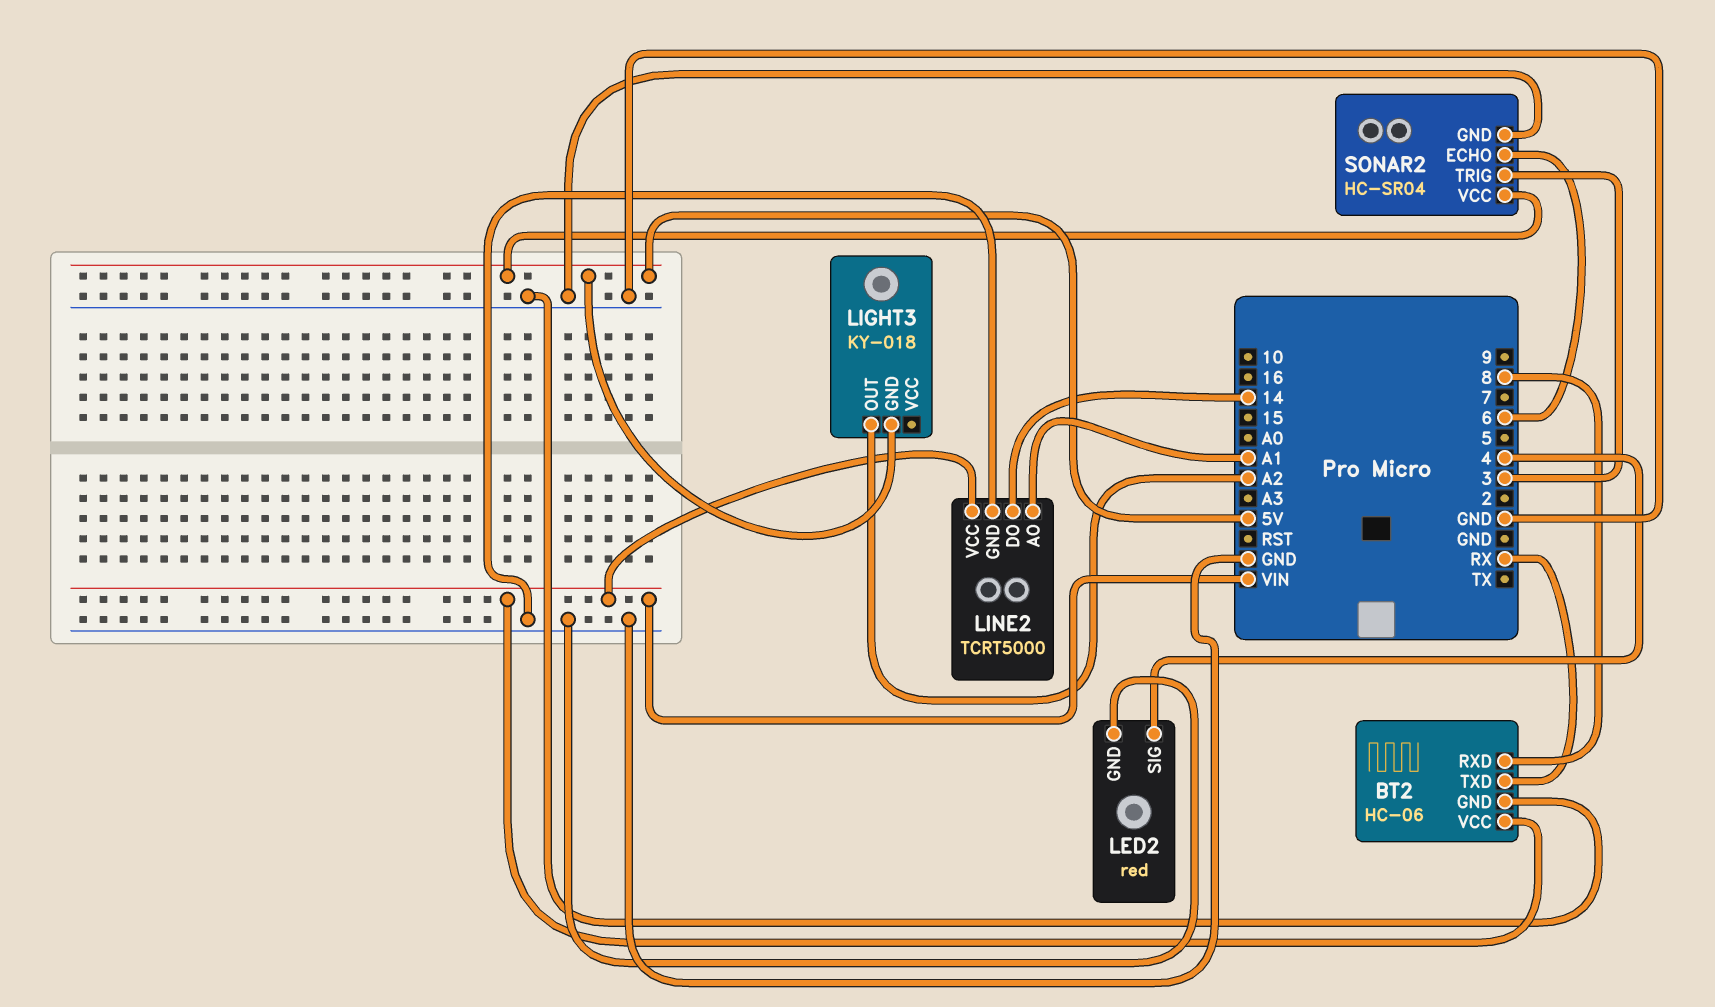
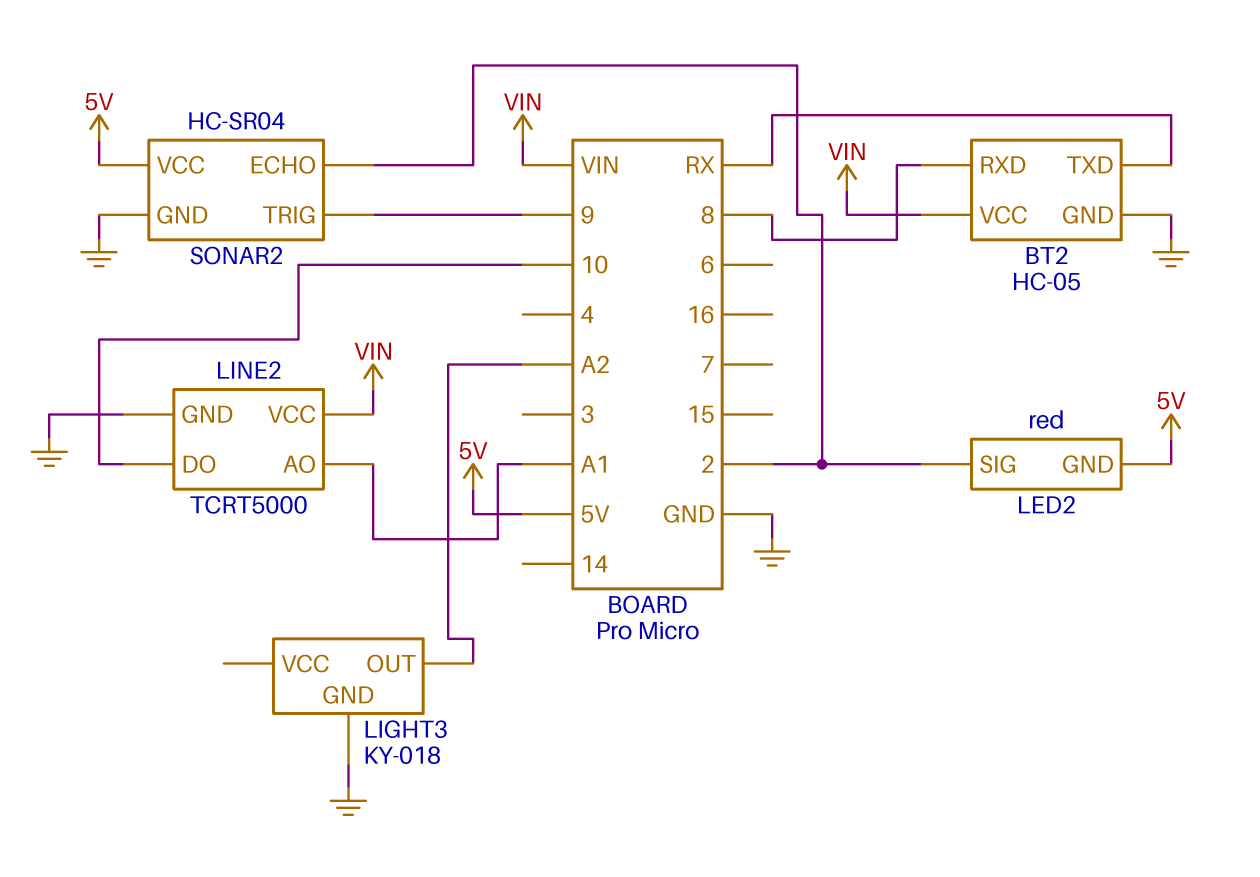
BT2: HC-06 -> HC-05
LED2 pin GND: GND -> 5V
LED2 pin SIG: 4 -> 2
LIGHT3 pin GND: 5V -> GND
LINE2 pin DO: 14 -> 10
SONAR2 pin ECHO: 6 -> 2
SONAR2 pin TRIG: 3 -> 9

